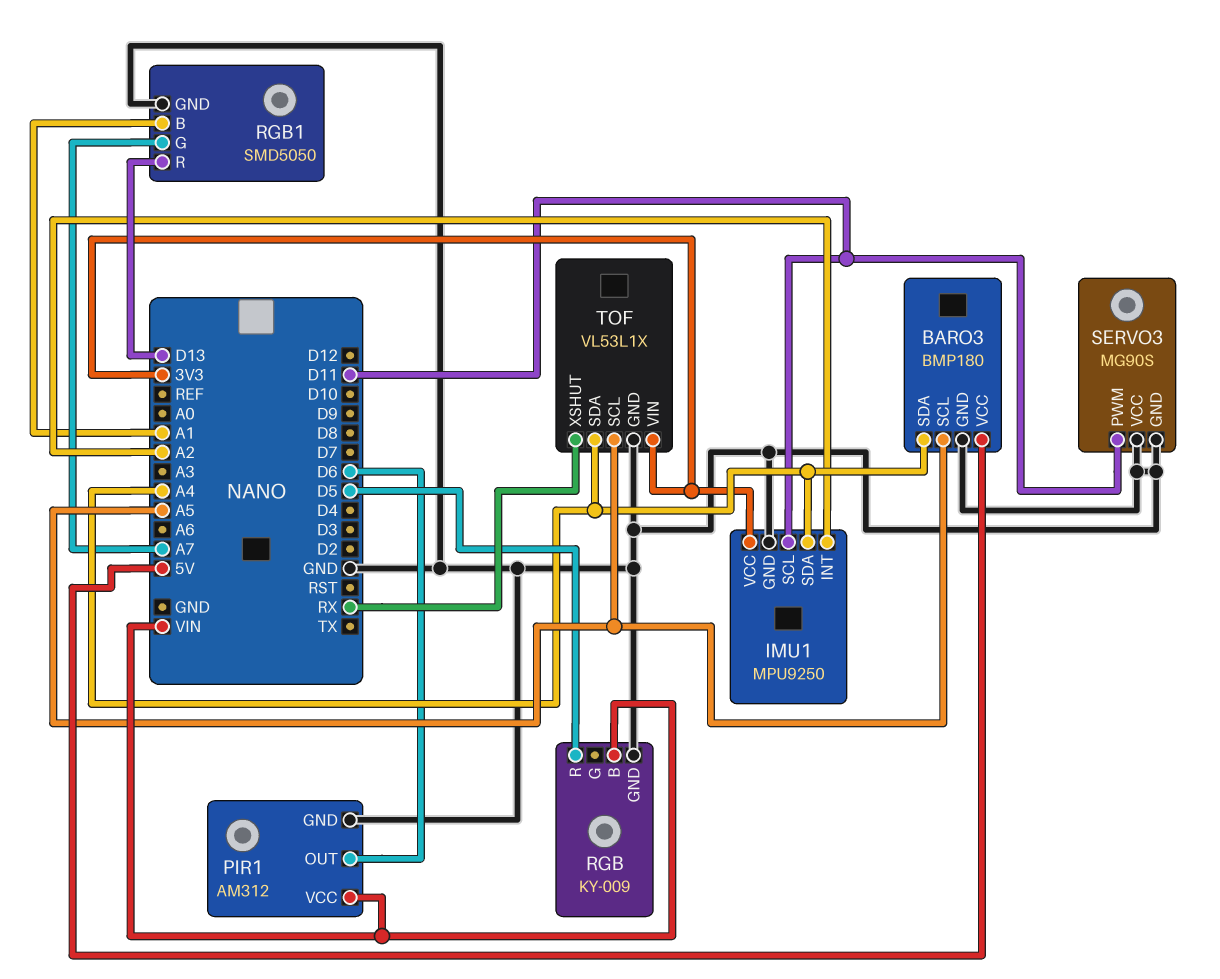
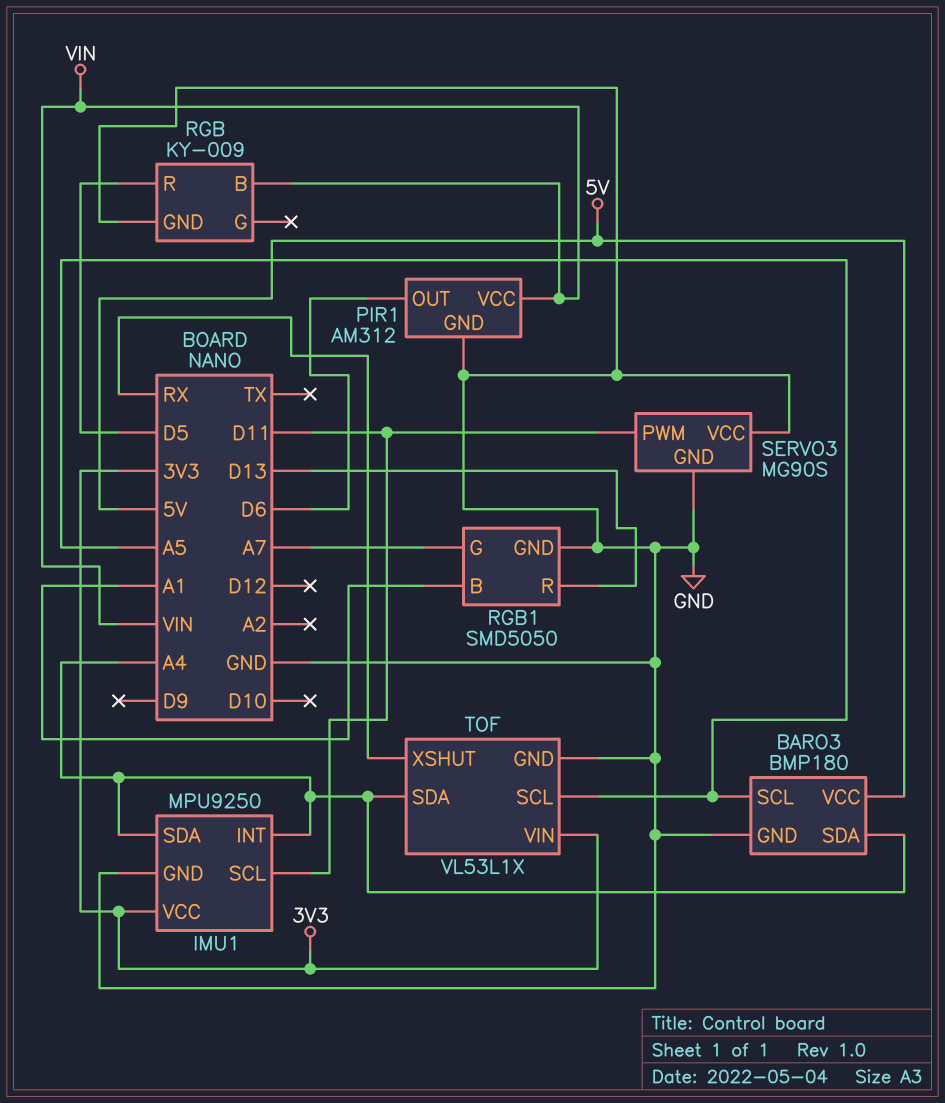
IMU1 pin INT: A2 -> A4

